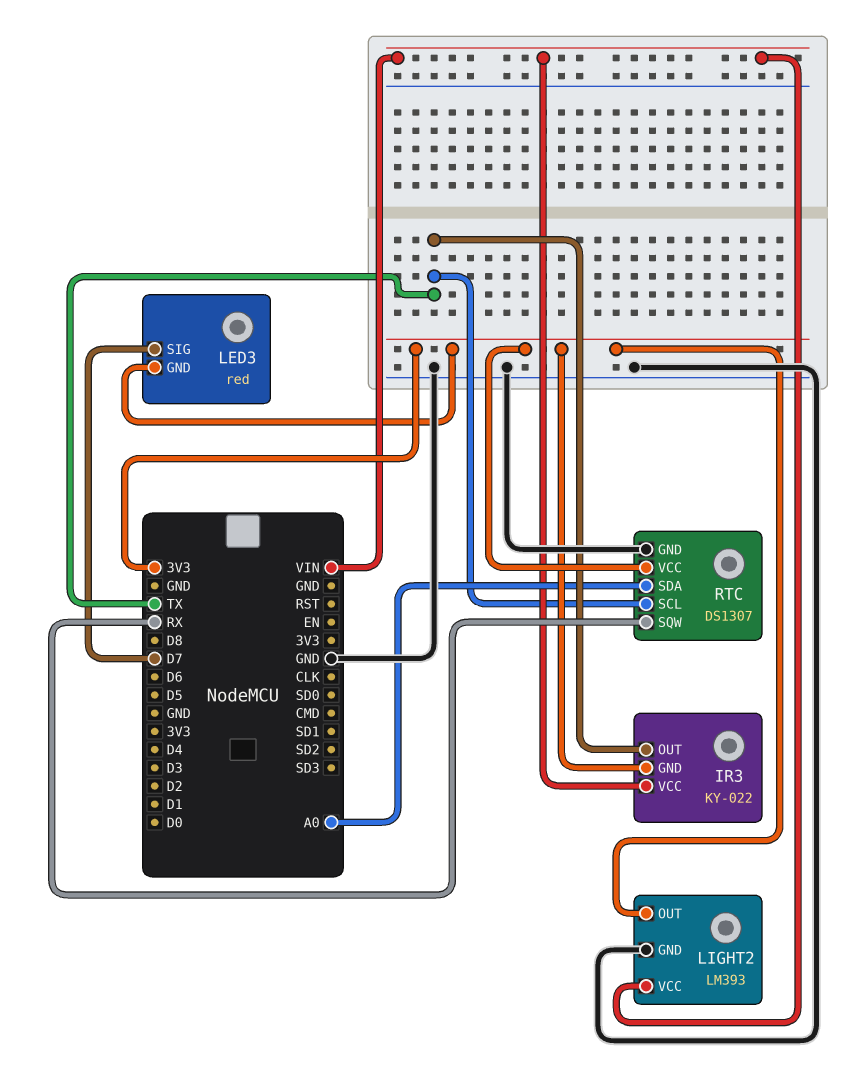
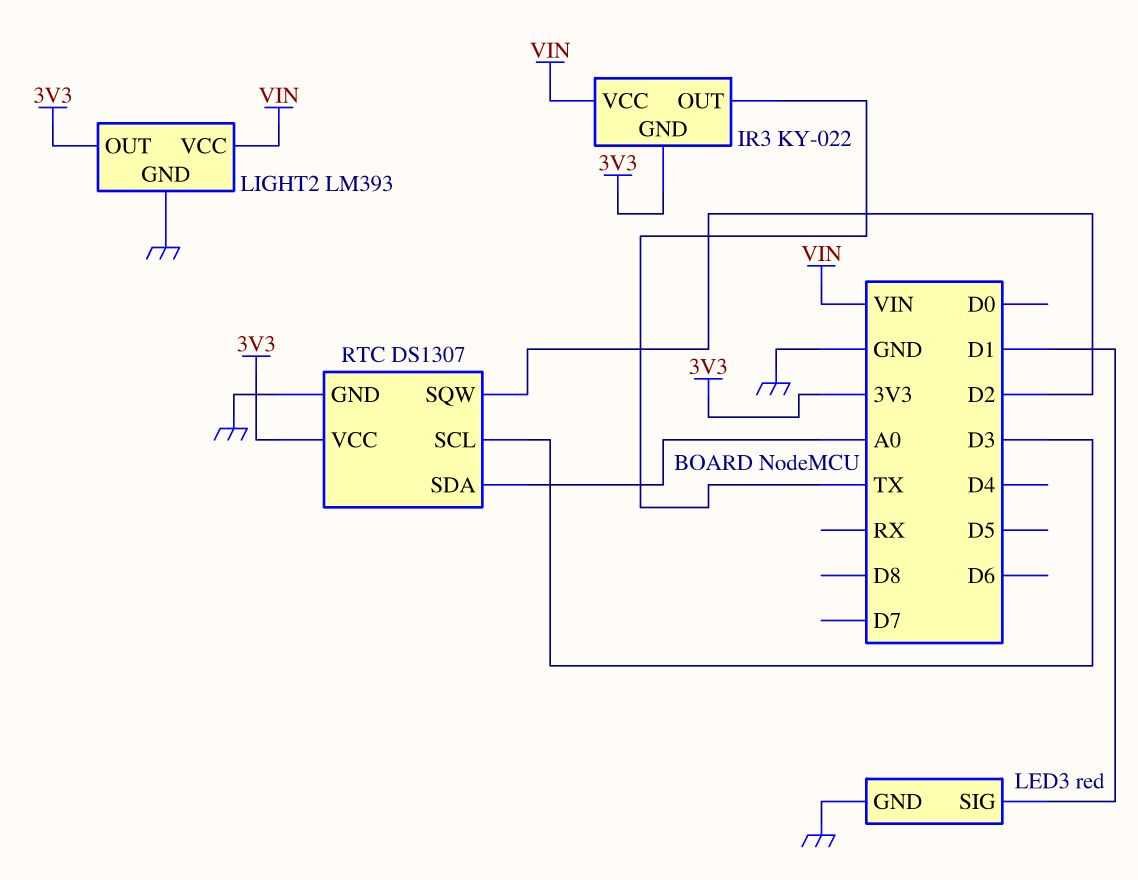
LED3 pin GND: 3V3 -> GND
LED3 pin SIG: D7 -> D1
RTC pin SCL: TX -> D3
RTC pin SQW: RX -> D2

